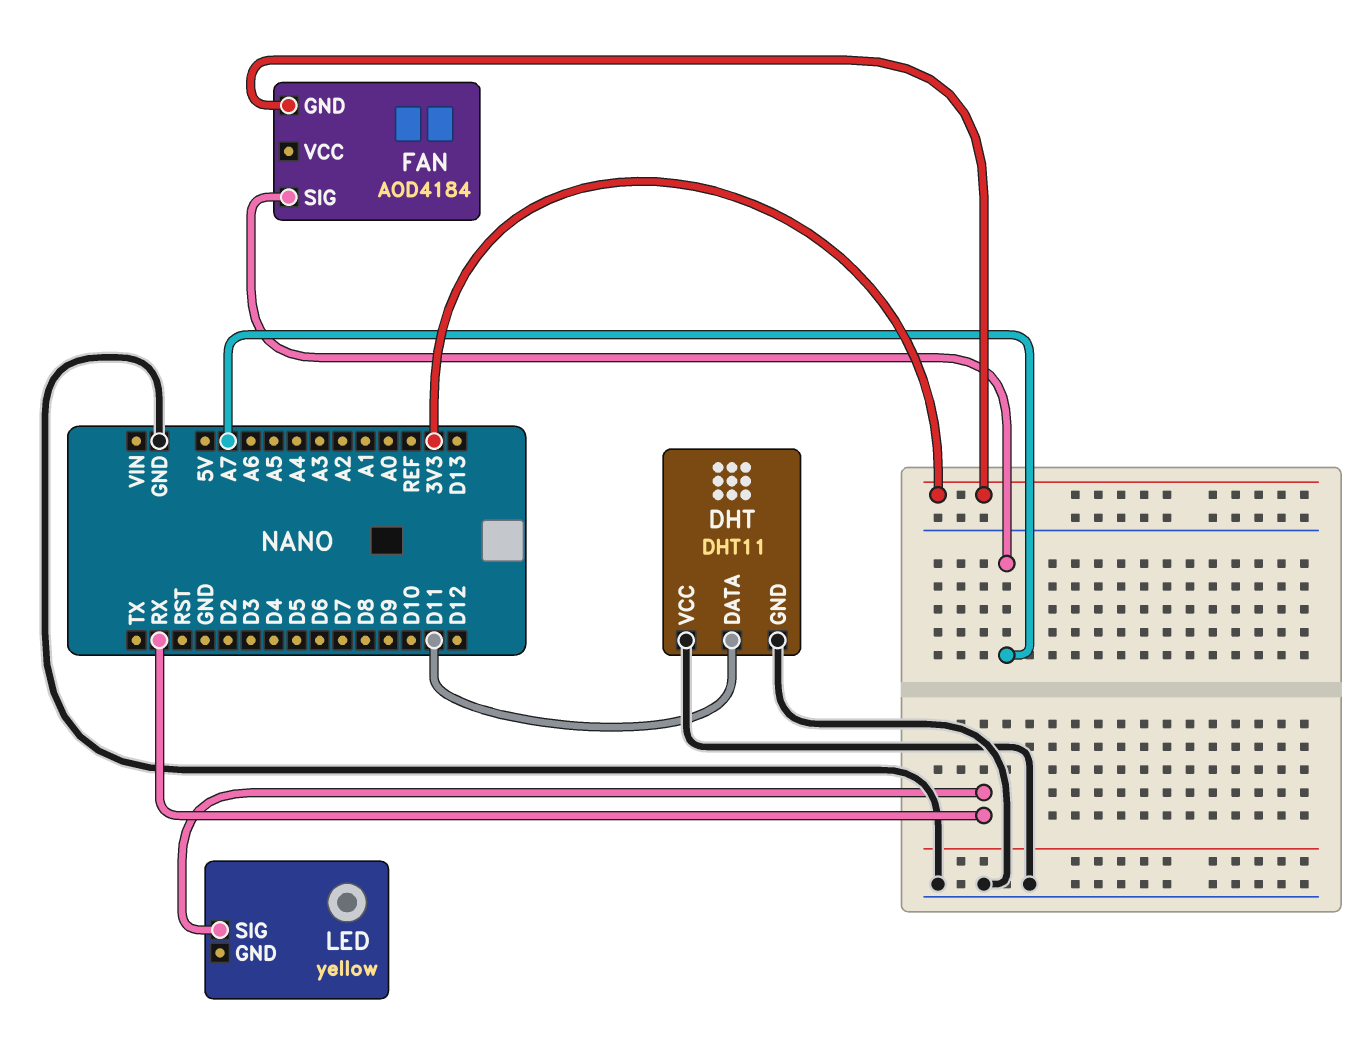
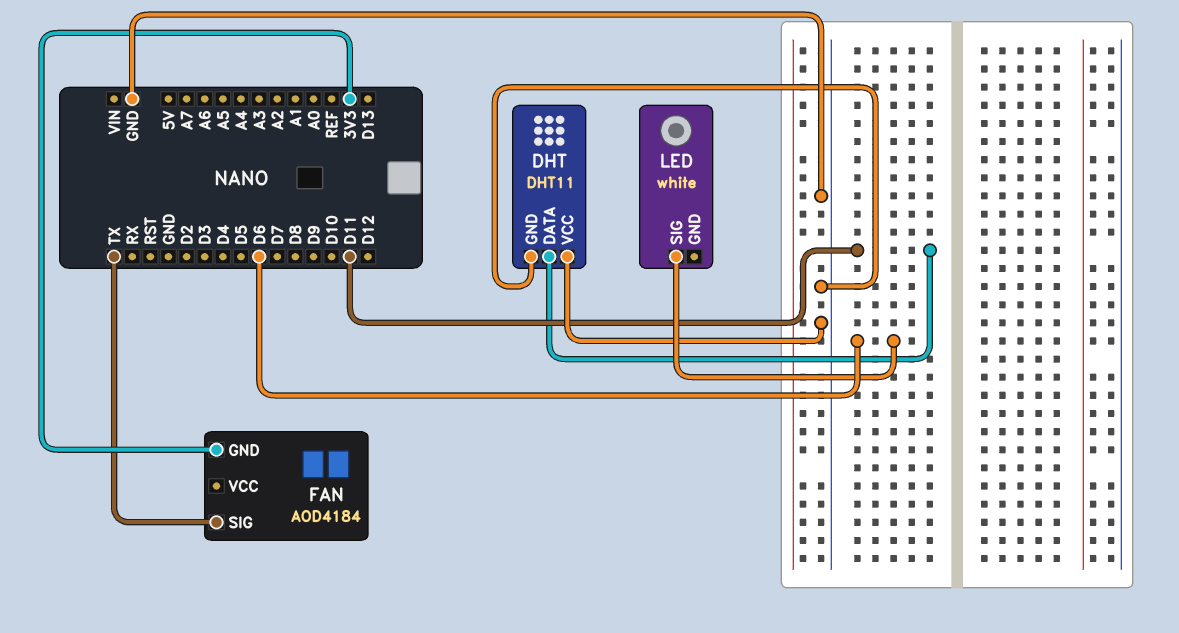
FAN pin SIG: A7 -> TX
LED: yellow -> white
LED pin SIG: RX -> D6

